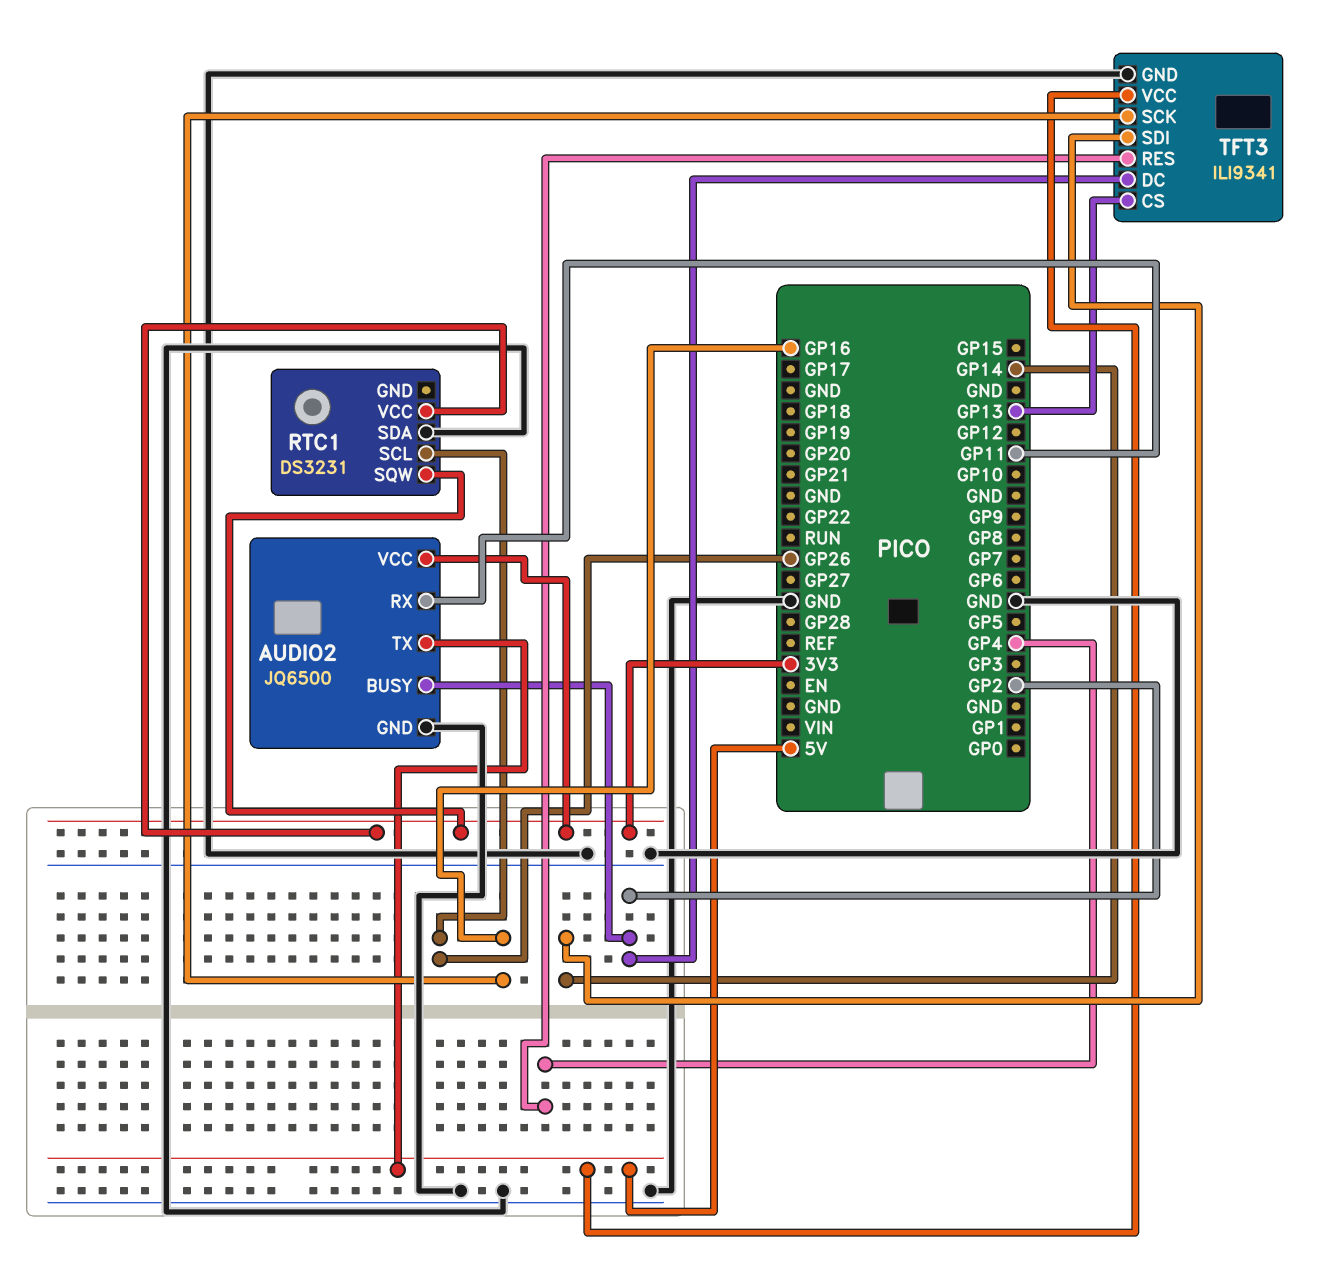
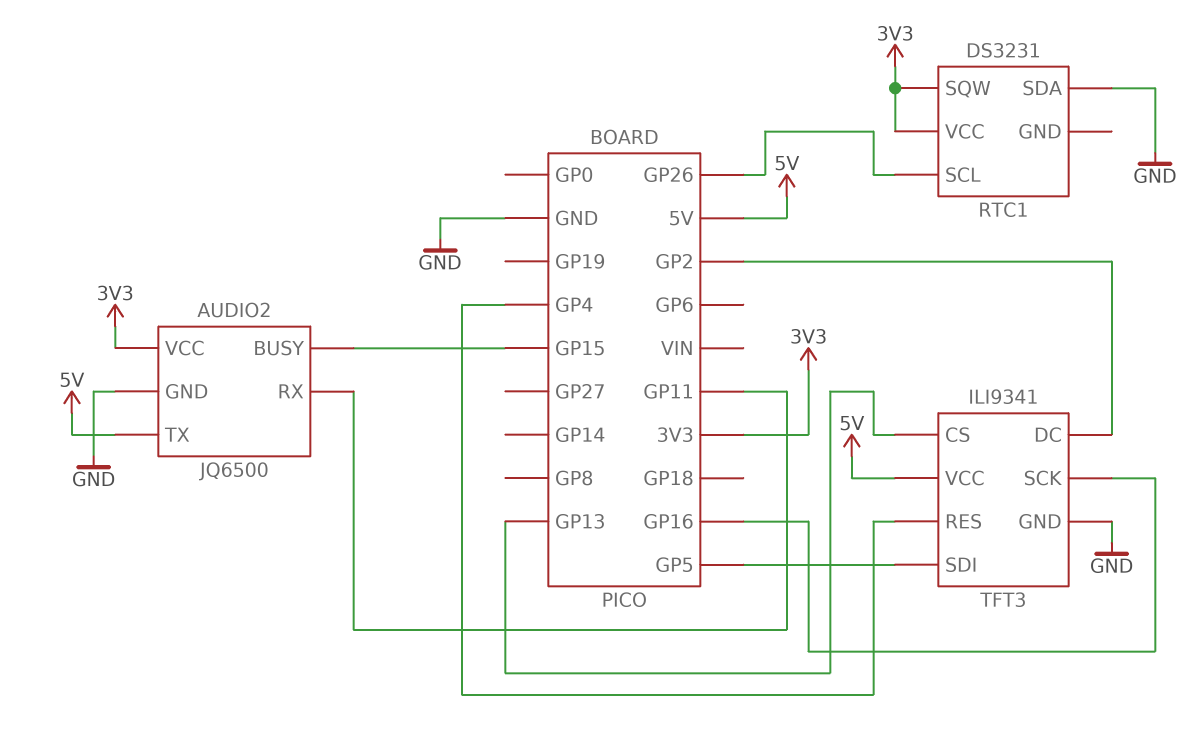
AUDIO2 pin BUSY: GP2 -> GP15
TFT3 pin SDI: GP14 -> GP5

